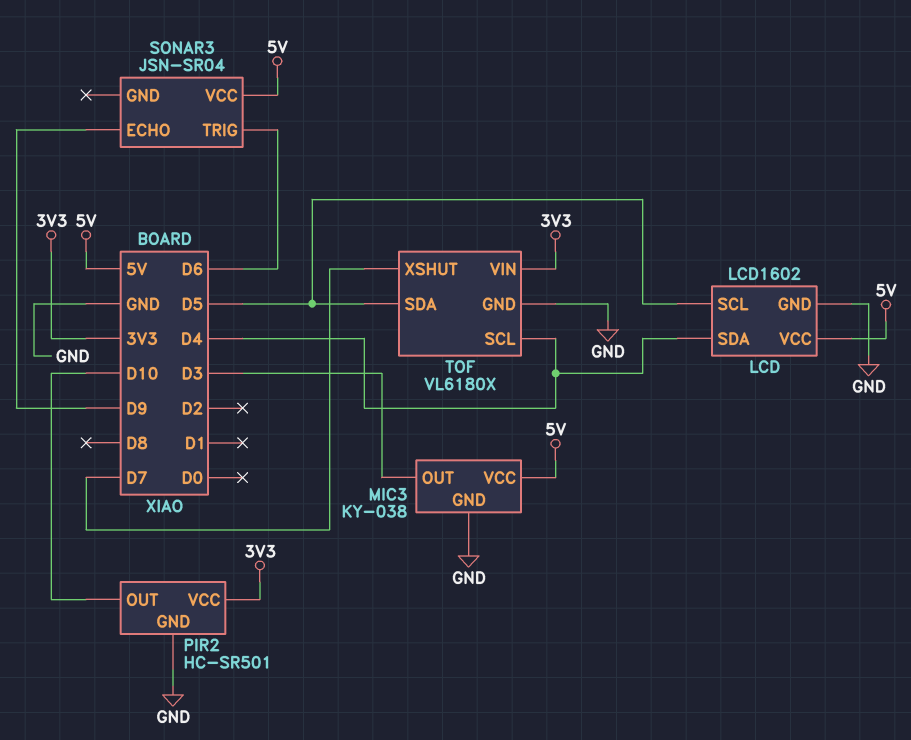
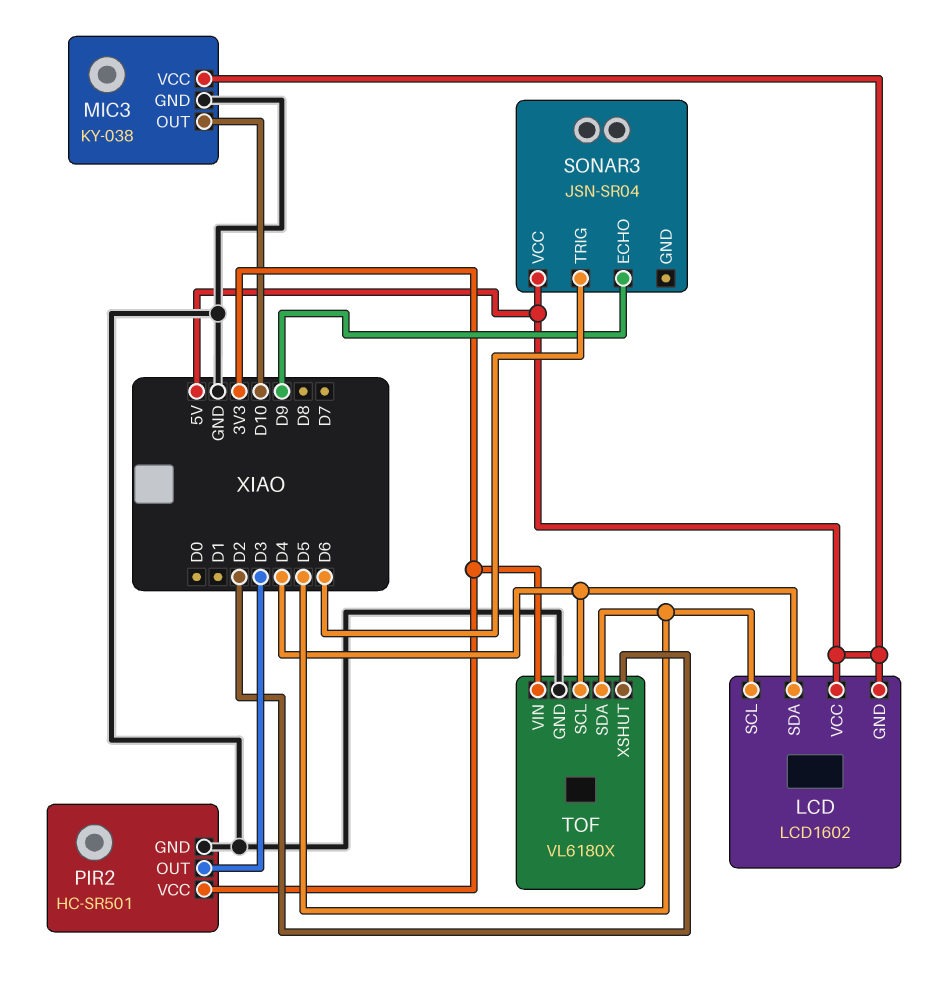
LCD pin GND: GND -> 5V
MIC3 pin OUT: D3 -> D10
PIR2 pin OUT: D10 -> D3
TOF pin XSHUT: D7 -> D2

